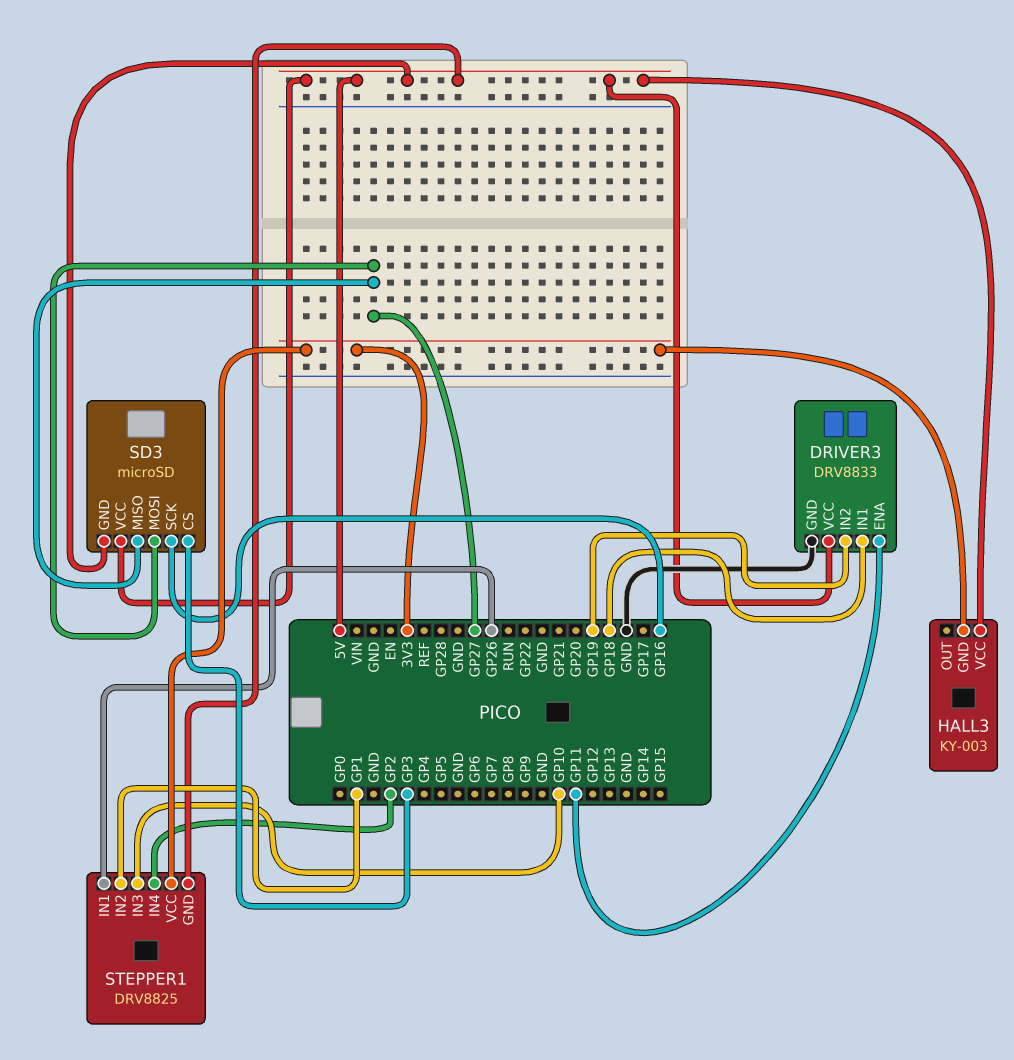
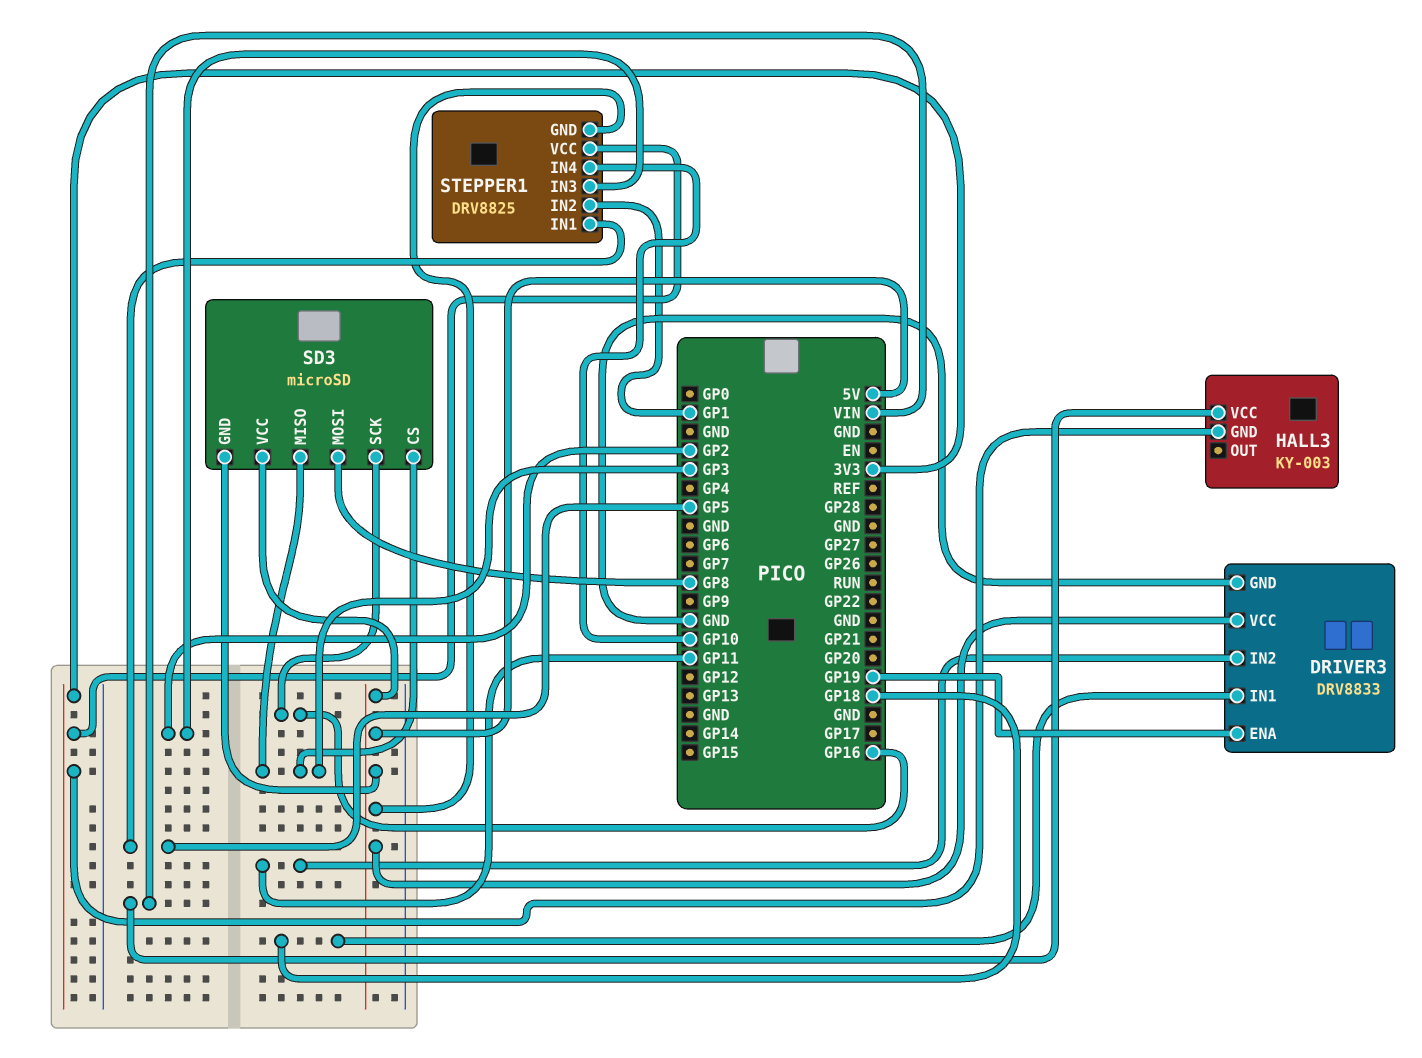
DRIVER3 pin ENA: GP11 -> GP19
DRIVER3 pin IN2: GP19 -> GP11
HALL3 pin VCC: 5V -> VIN
SD3 pin MISO: GP27 -> GP3
SD3 pin MOSI: GP27 -> GP8
STEPPER1 pin IN1: GP26 -> GP5
STEPPER1 pin IN3: GP10 -> GP2
STEPPER1 pin IN4: GP2 -> GP10

